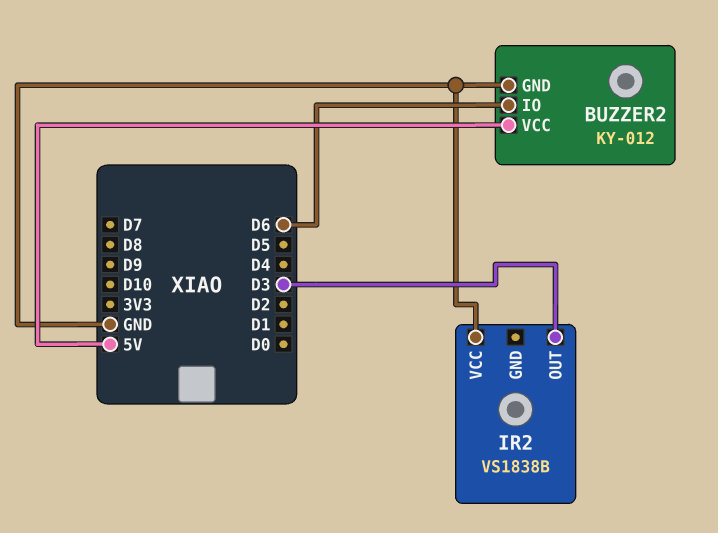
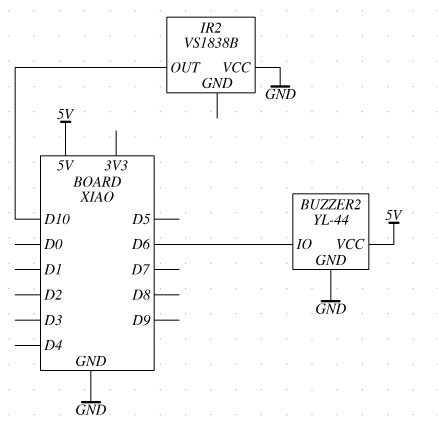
BUZZER2: KY-012 -> YL-44
IR2 pin OUT: D3 -> D10

